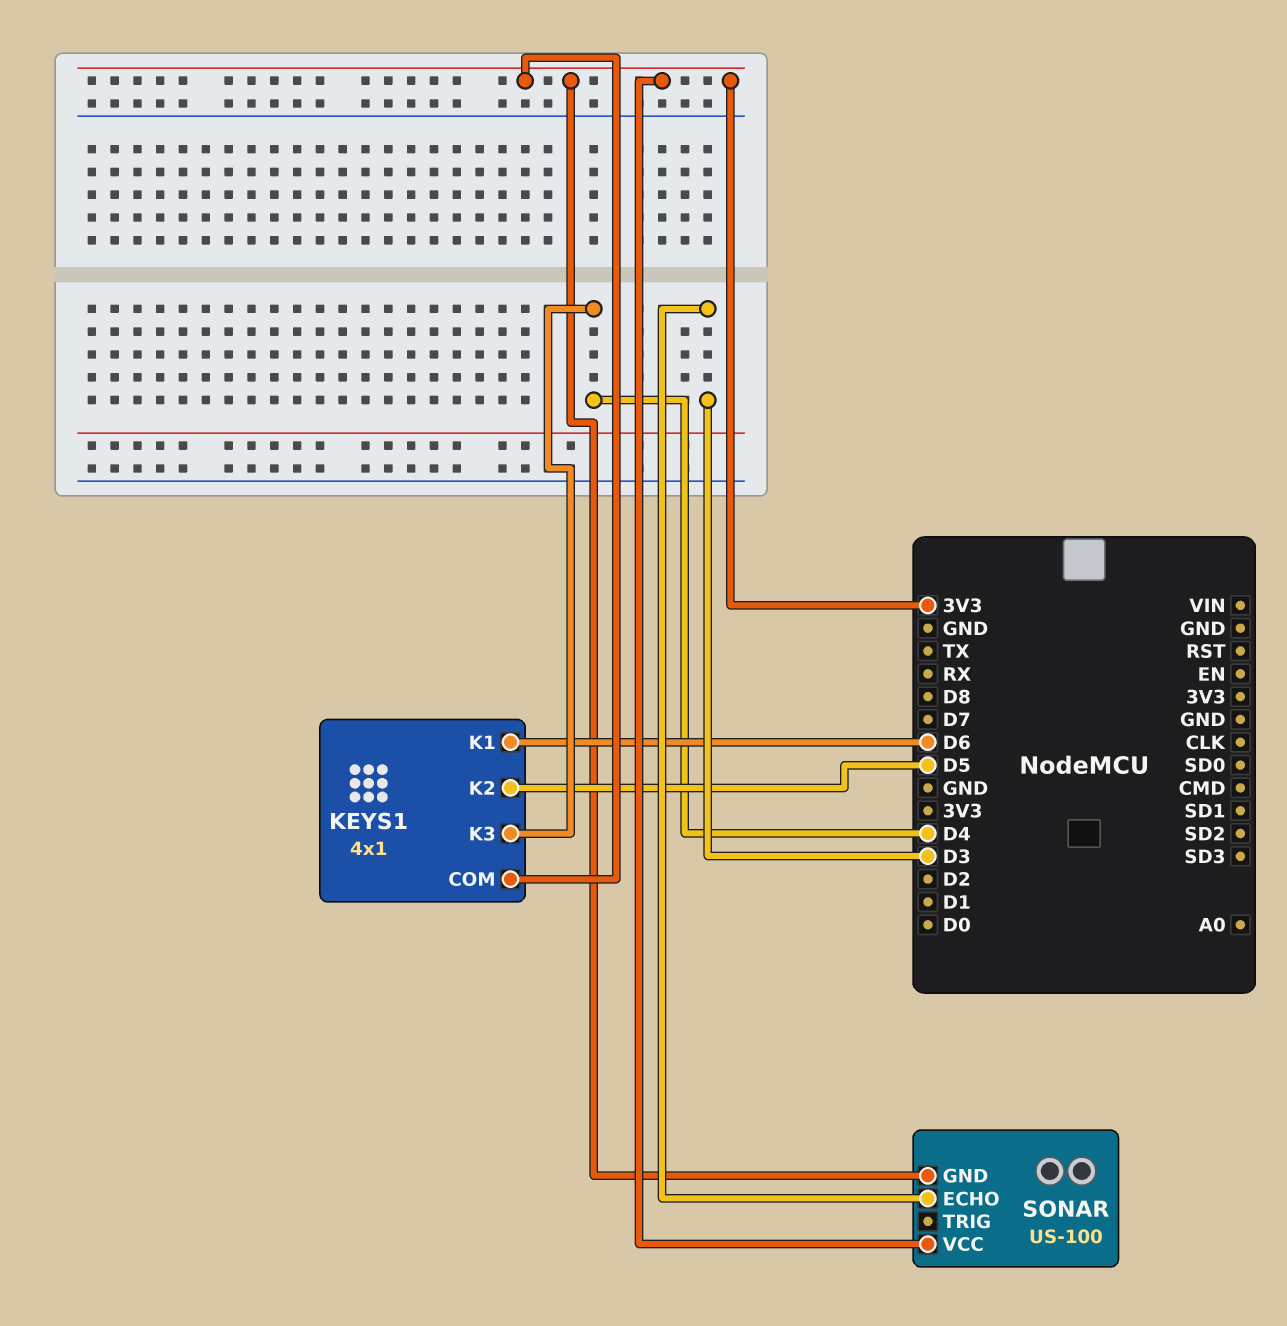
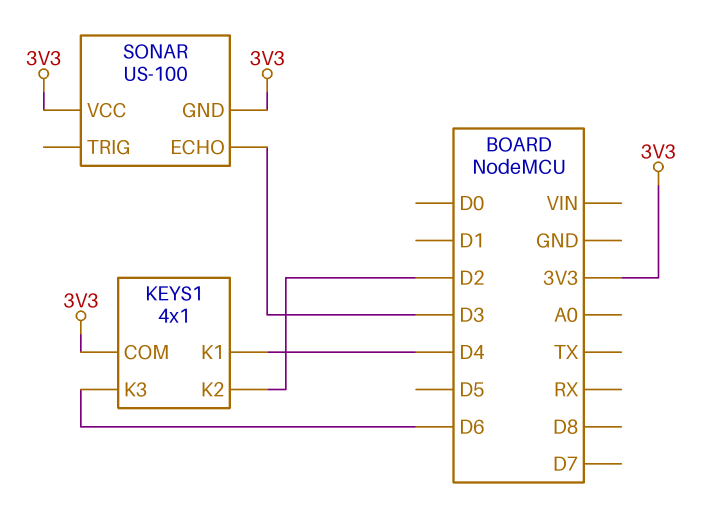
KEYS1 pin K1: D6 -> D4
KEYS1 pin K2: D5 -> D2
KEYS1 pin K3: D4 -> D6

